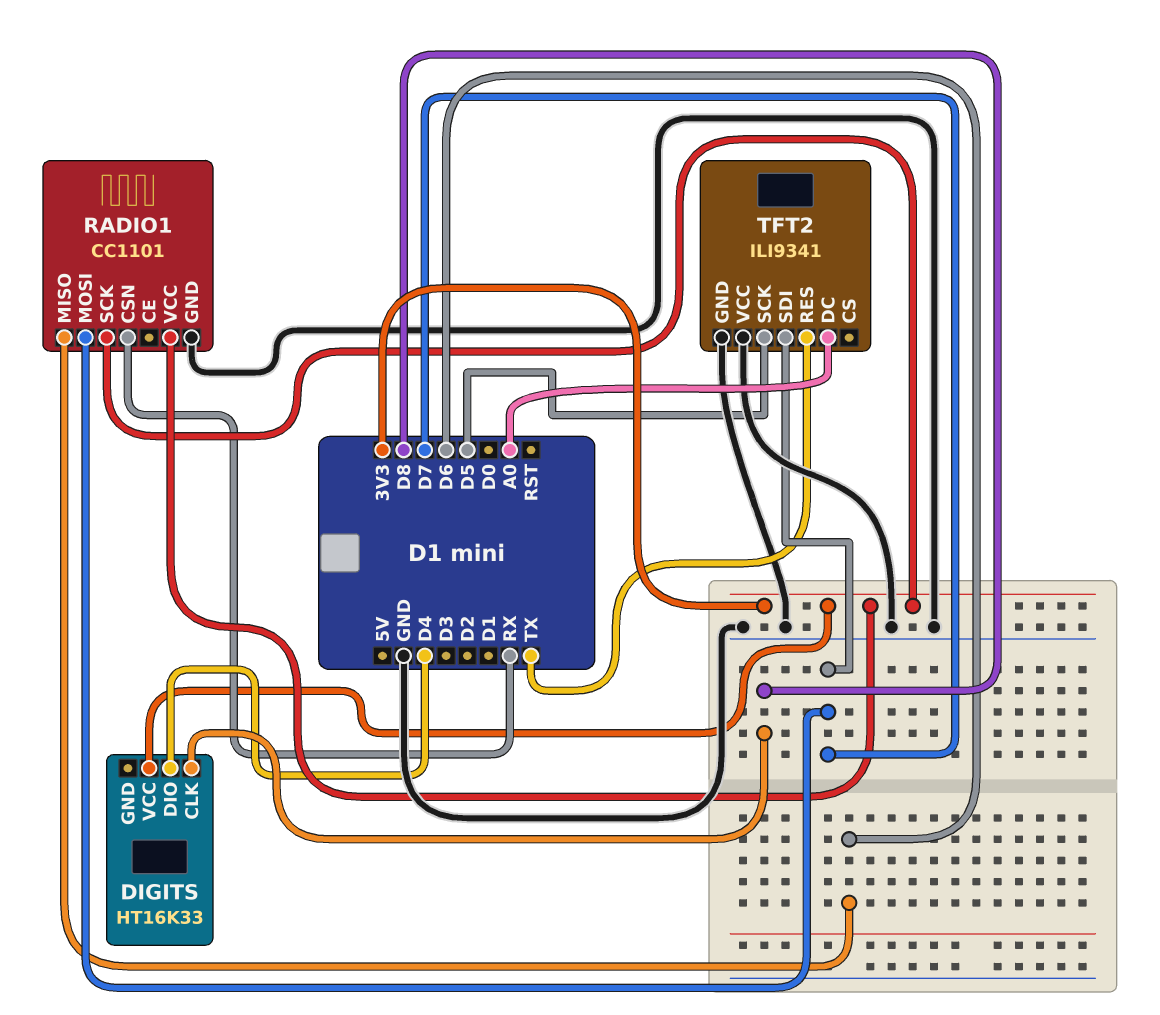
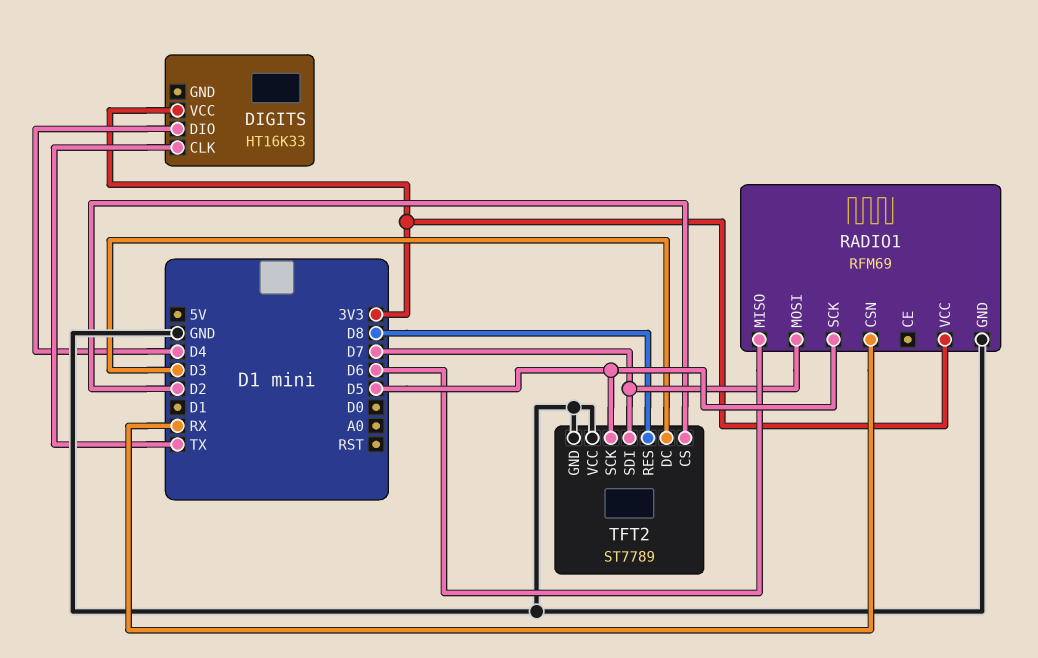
DIGITS pin CLK: D8 -> TX
RADIO1: CC1101 -> RFM69
RADIO1 pin SCK: 3V3 -> D5
TFT2: ILI9341 -> ST7789
TFT2 pin CS: none -> D2
TFT2 pin DC: A0 -> D3
TFT2 pin RES: TX -> D8

